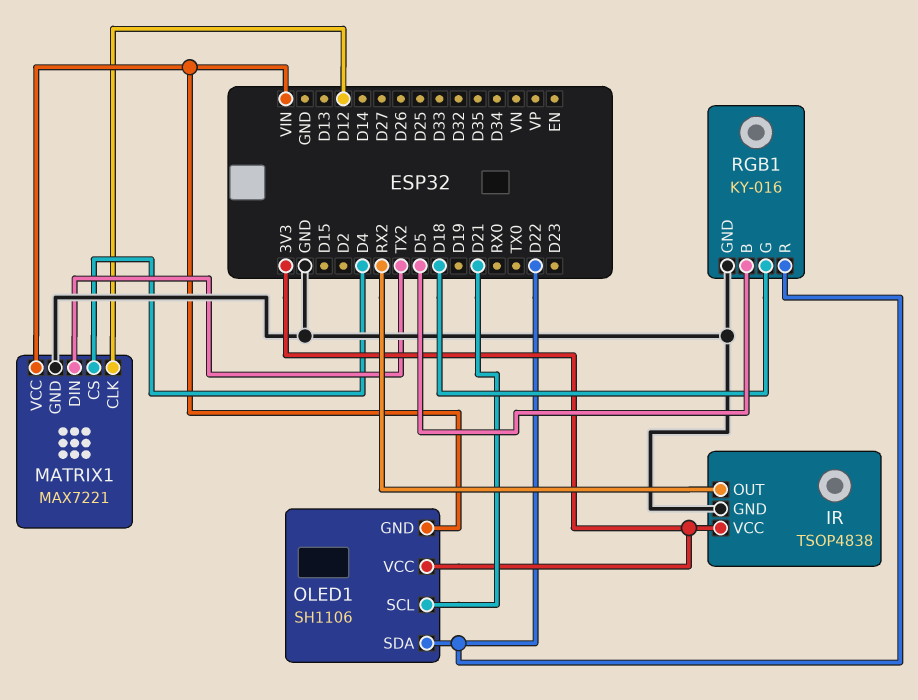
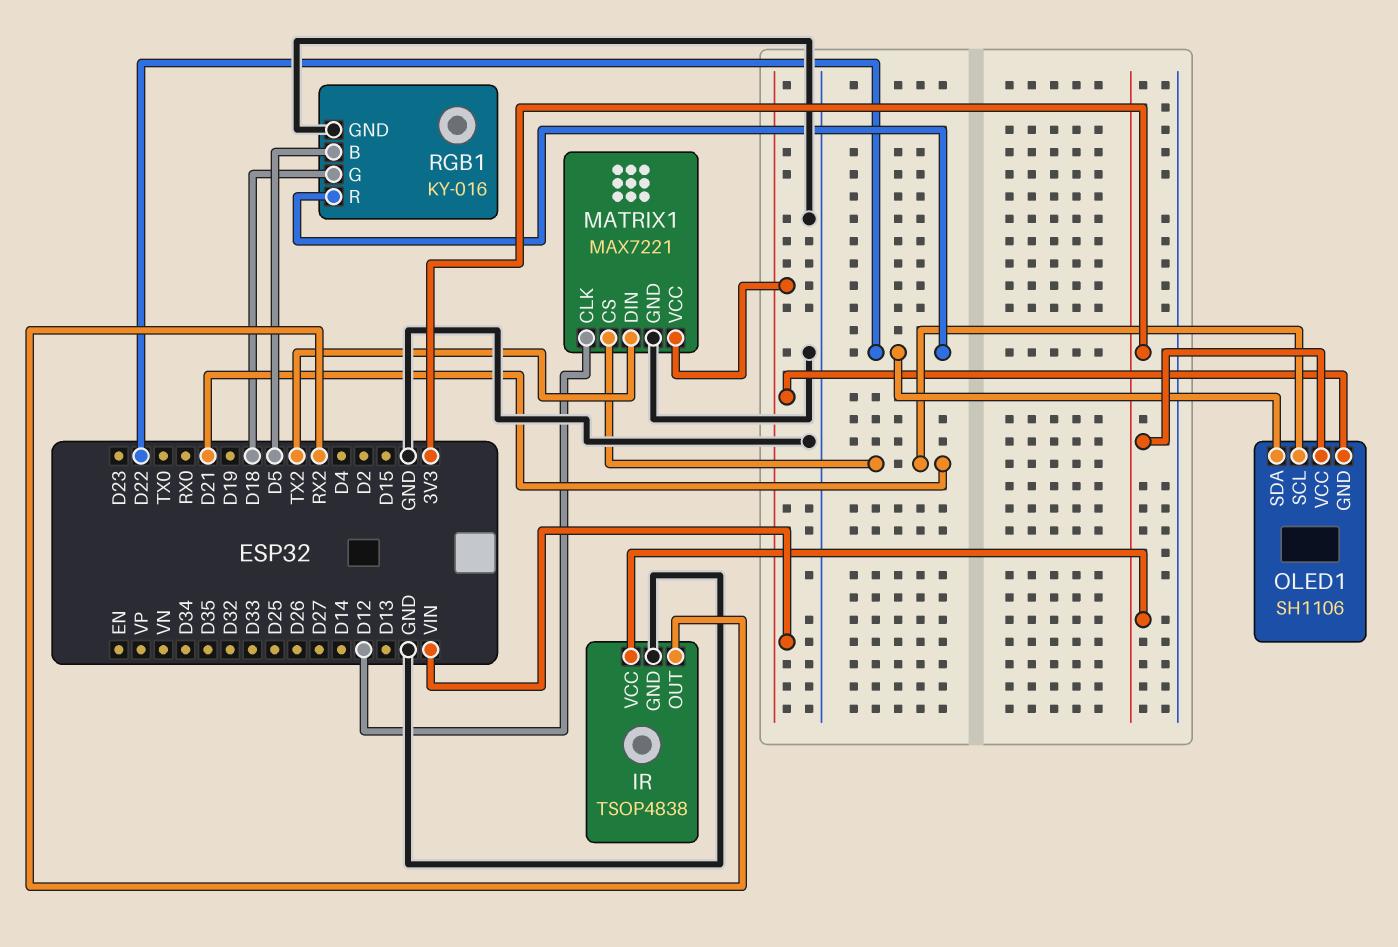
MATRIX1 pin CS: D4 -> D21

